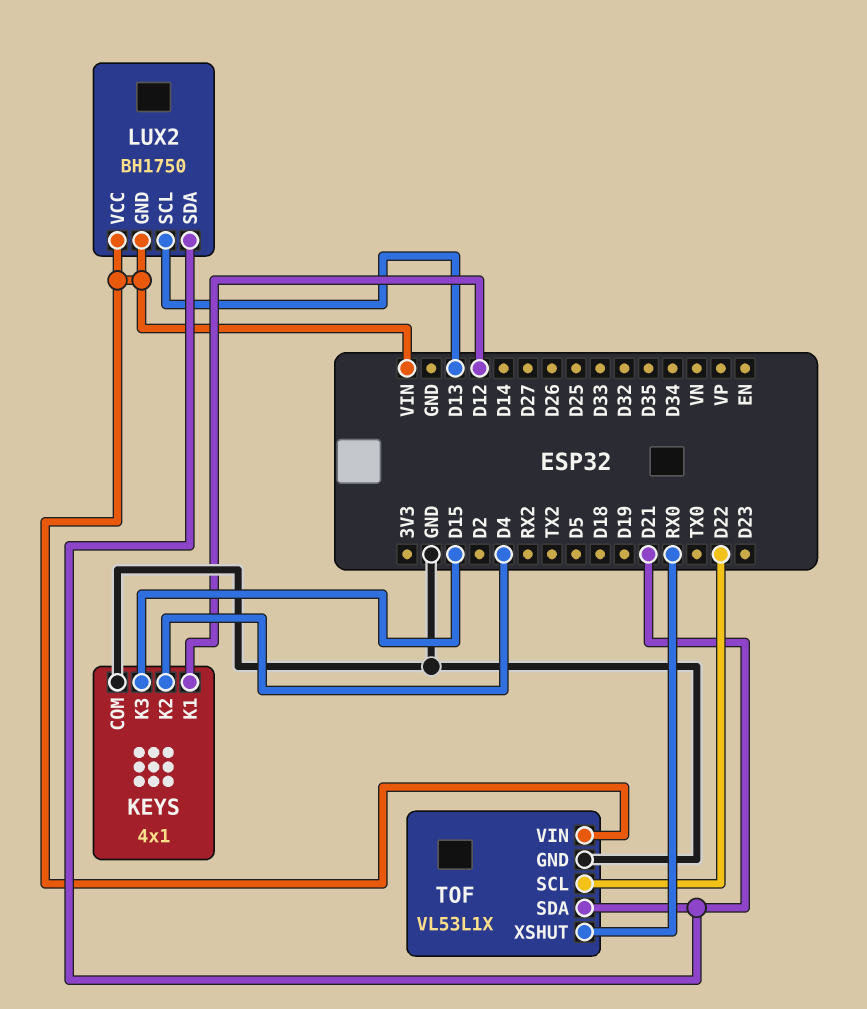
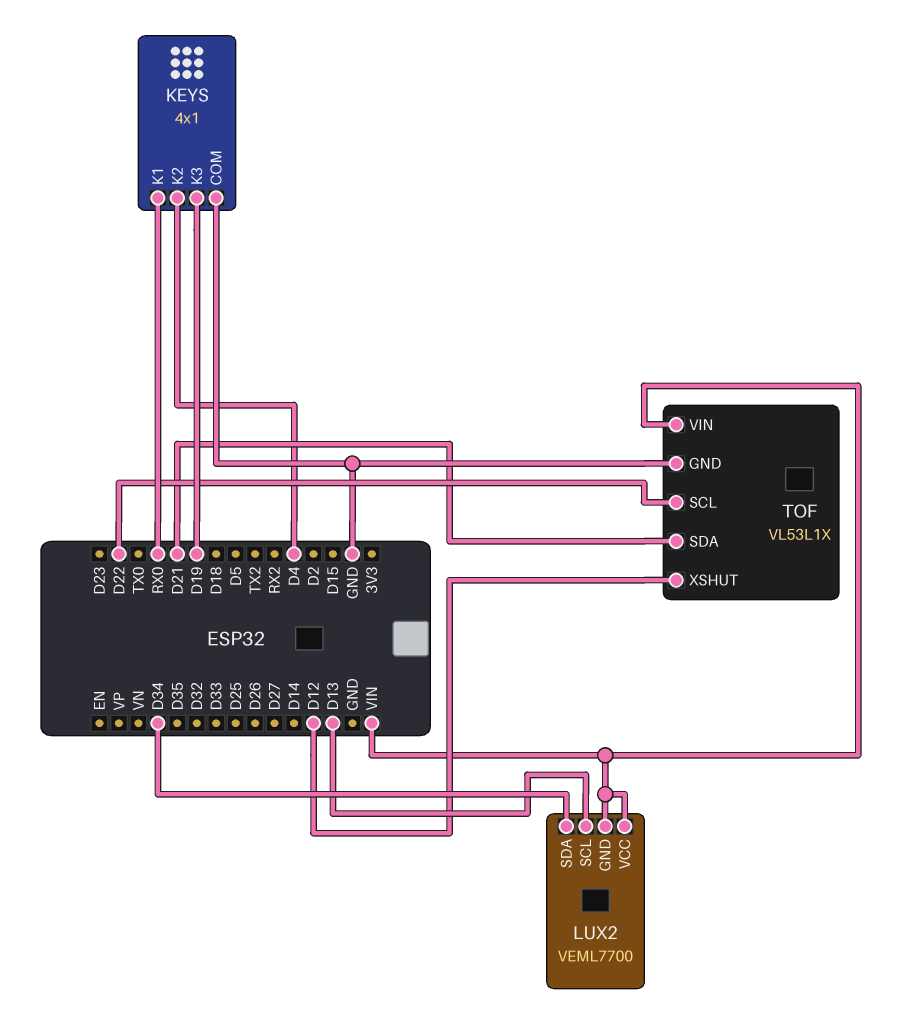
KEYS pin K1: D12 -> RX0
KEYS pin K3: D15 -> D19
LUX2: BH1750 -> VEML7700
LUX2 pin SDA: D21 -> D34
TOF pin XSHUT: RX0 -> D12

